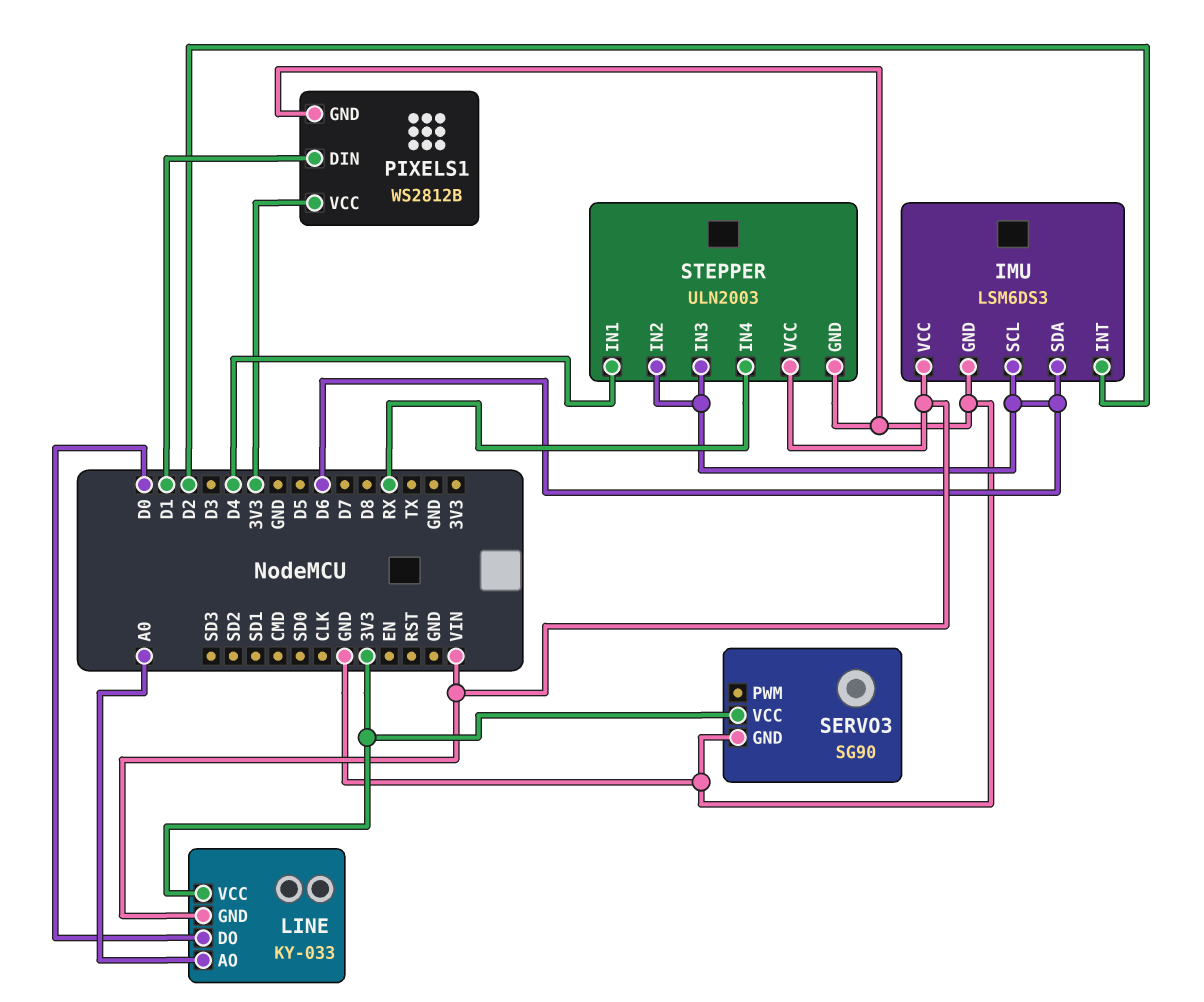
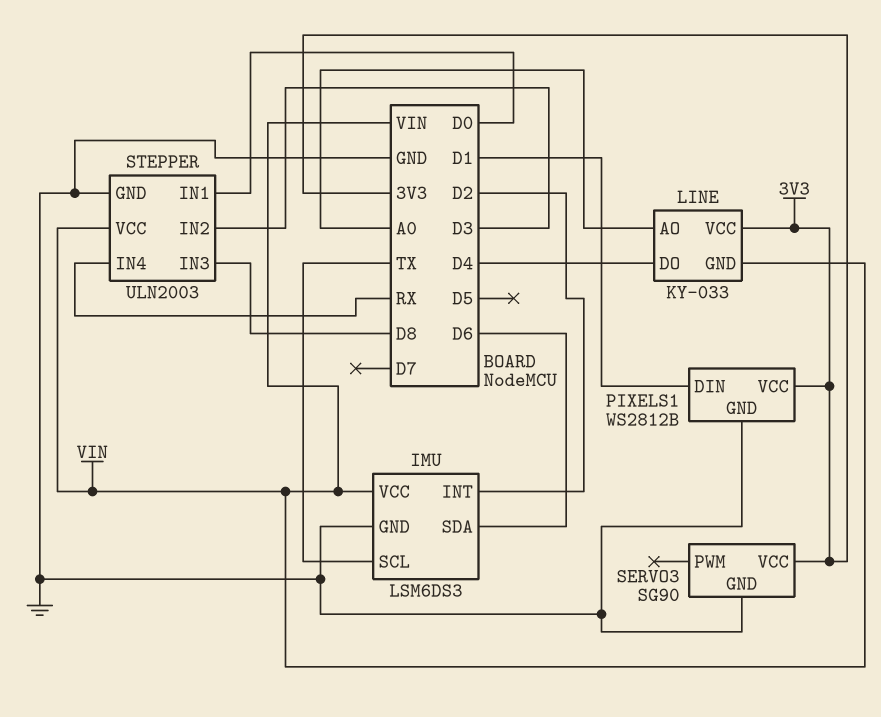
IMU pin SCL: D6 -> TX
LINE pin DO: D0 -> D4
STEPPER pin IN1: D4 -> D0
STEPPER pin IN2: D6 -> D3
STEPPER pin IN3: D6 -> D8

